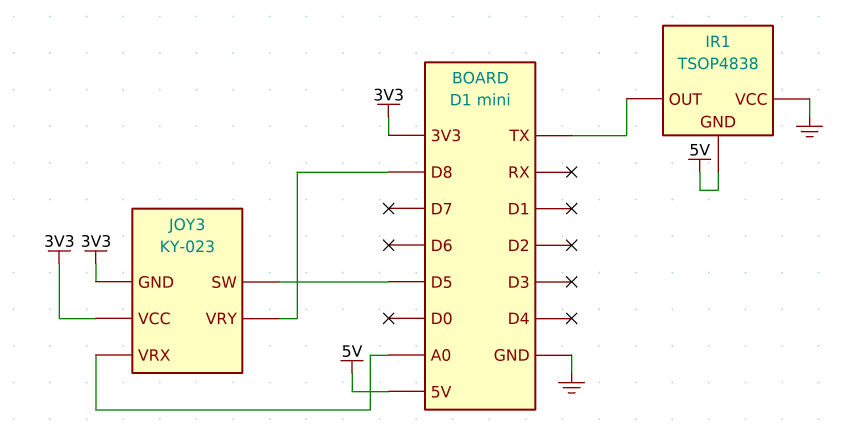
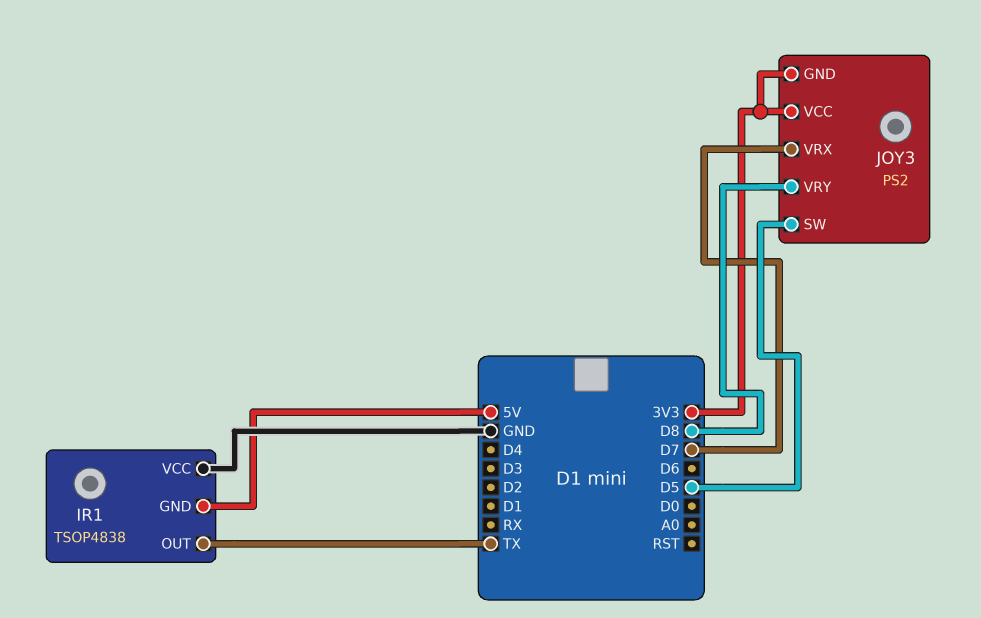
JOY3: KY-023 -> PS2
JOY3 pin VRX: A0 -> D7

